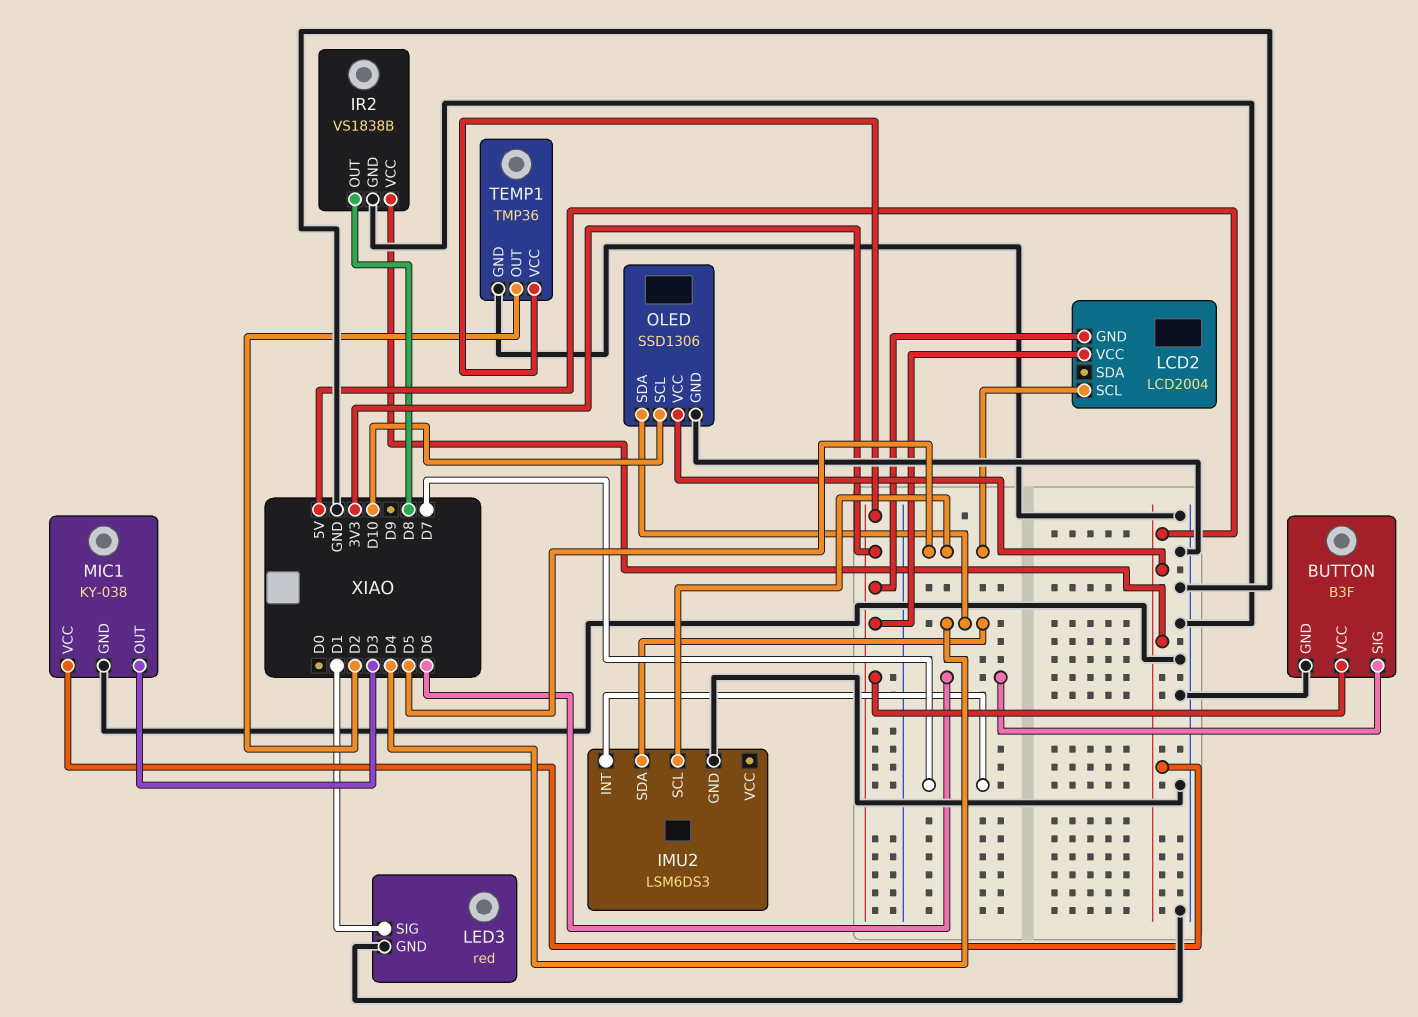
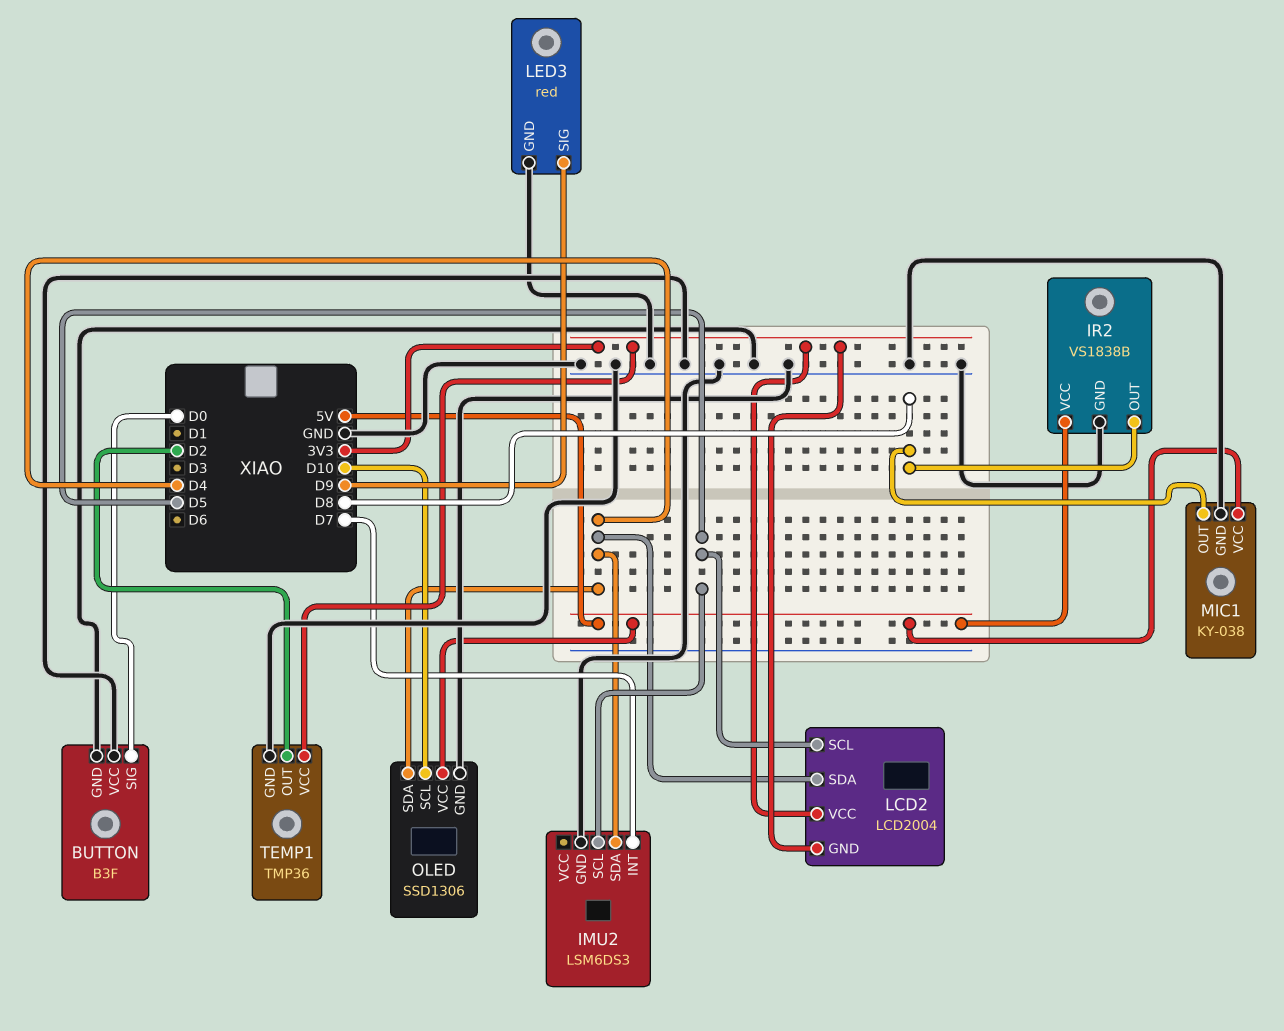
BUTTON pin SIG: D6 -> D0
BUTTON pin VCC: 3V3 -> GND
LCD2 pin SDA: none -> D4
LED3 pin SIG: D1 -> D9
MIC1 pin OUT: D3 -> D8

